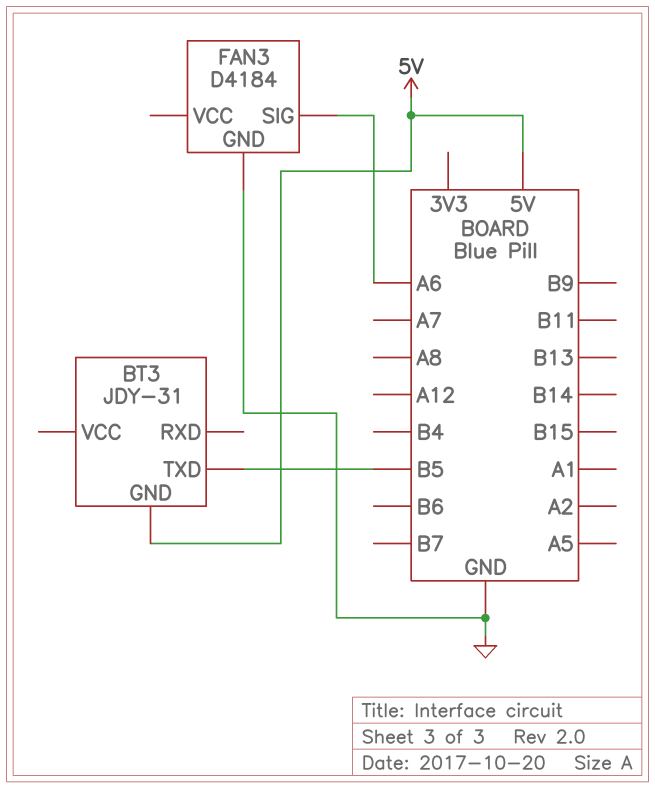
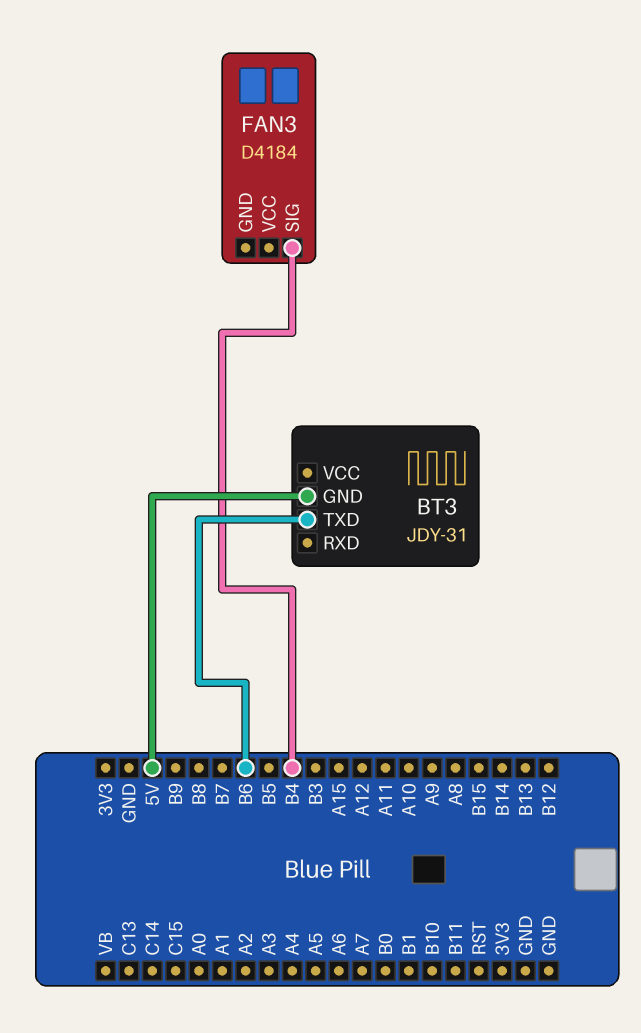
BT3 pin TXD: B5 -> B6
FAN3 pin GND: GND -> none
FAN3 pin SIG: A6 -> B4

